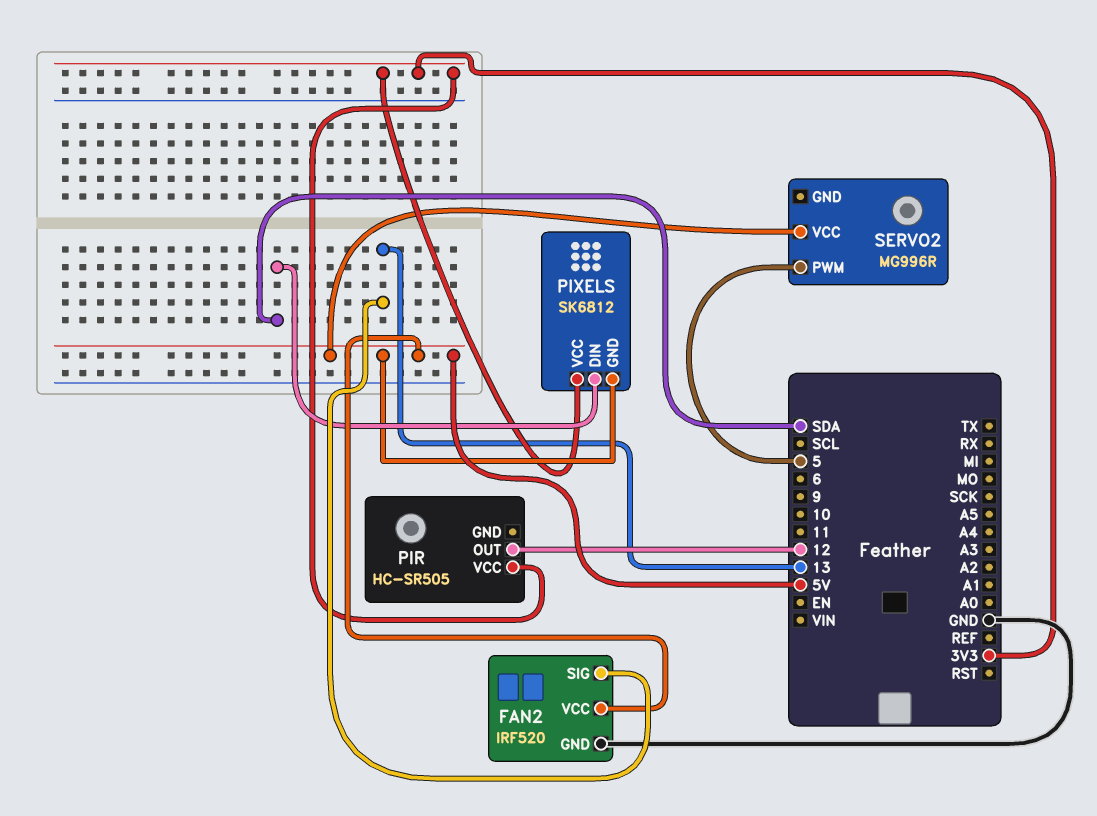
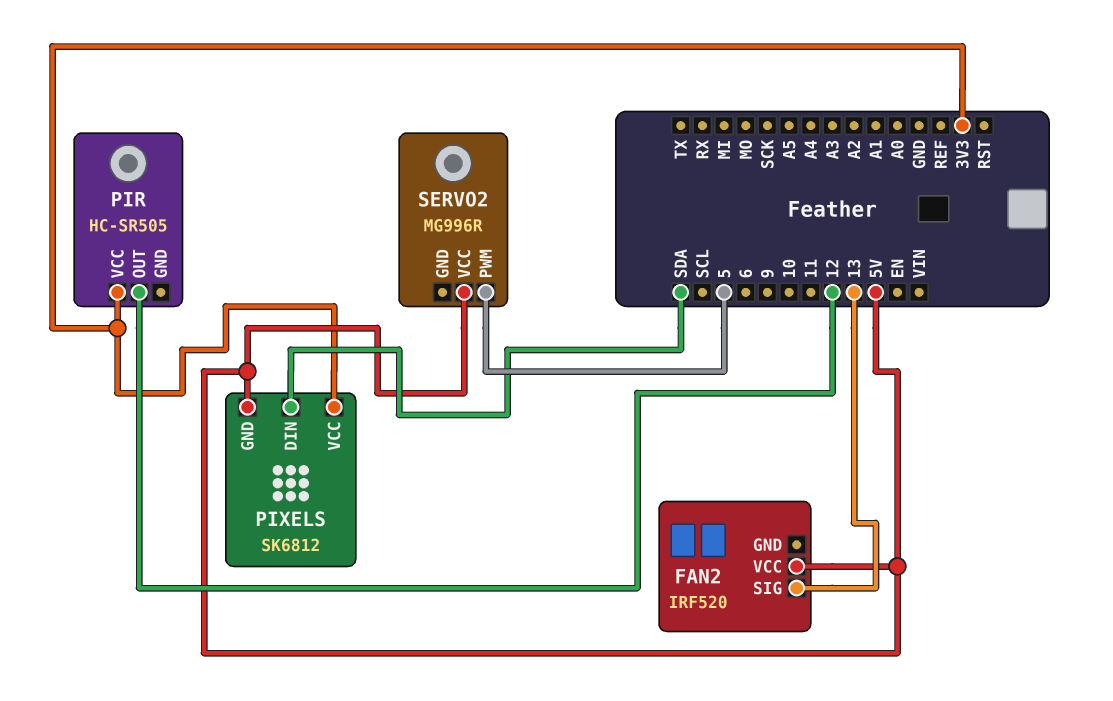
FAN2 pin GND: GND -> none

